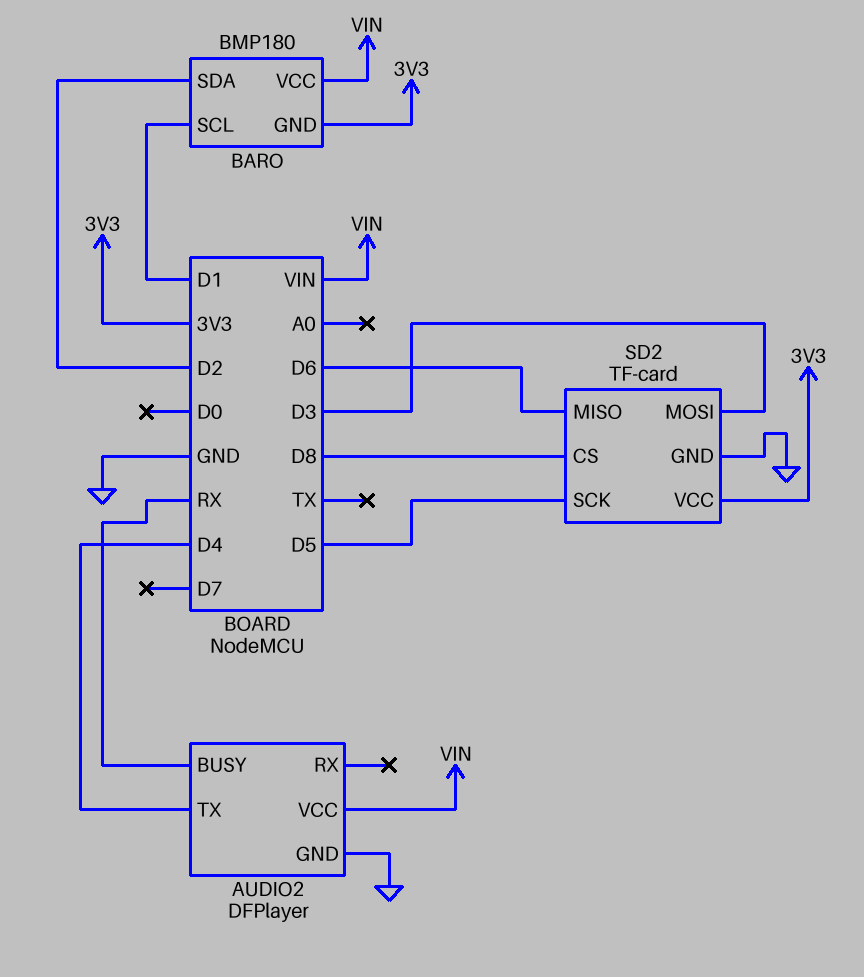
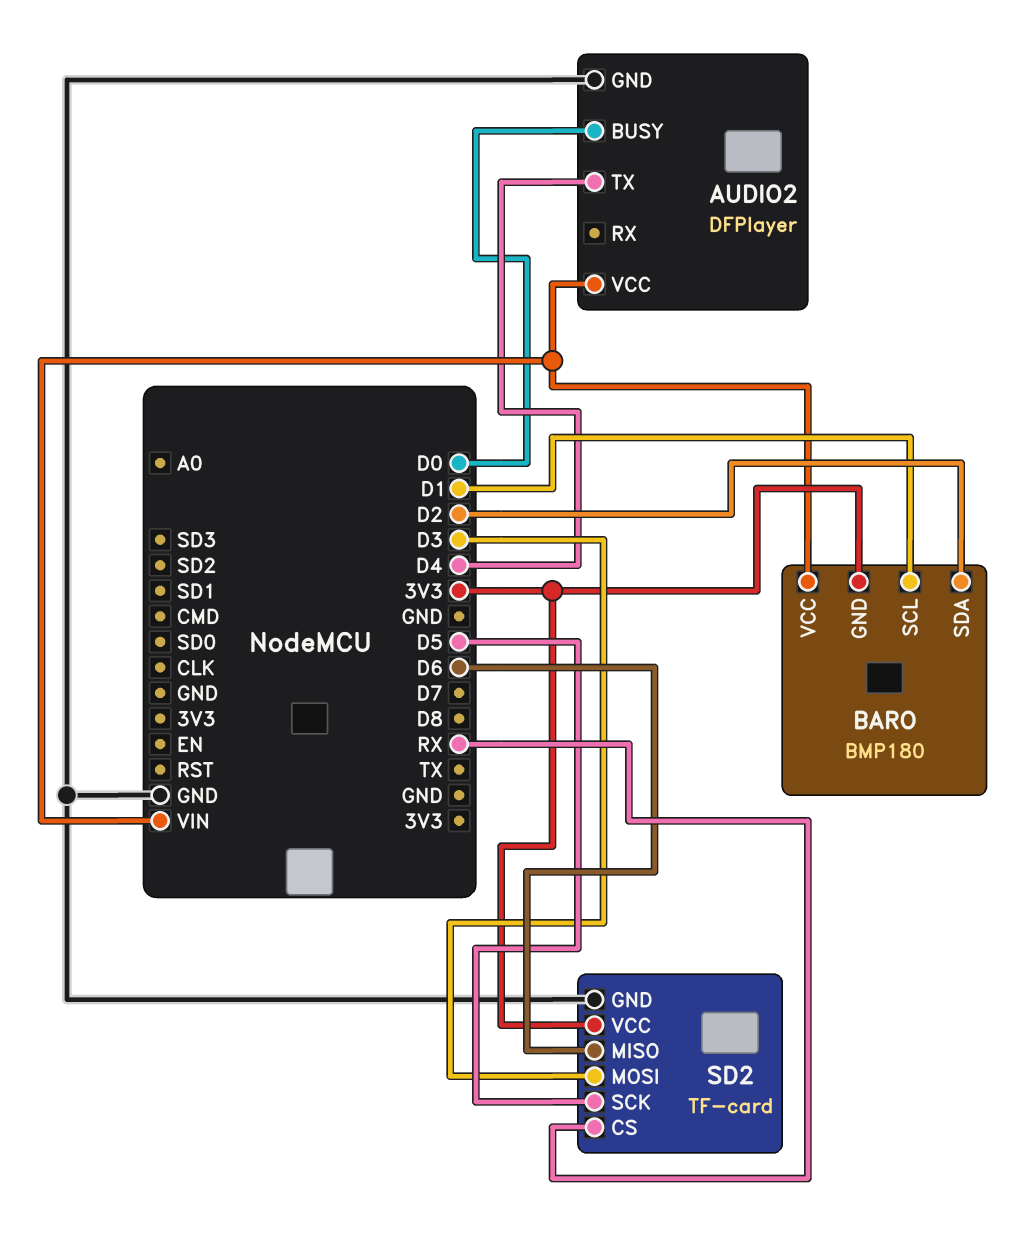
AUDIO2 pin BUSY: RX -> D0
SD2 pin CS: D8 -> RX

